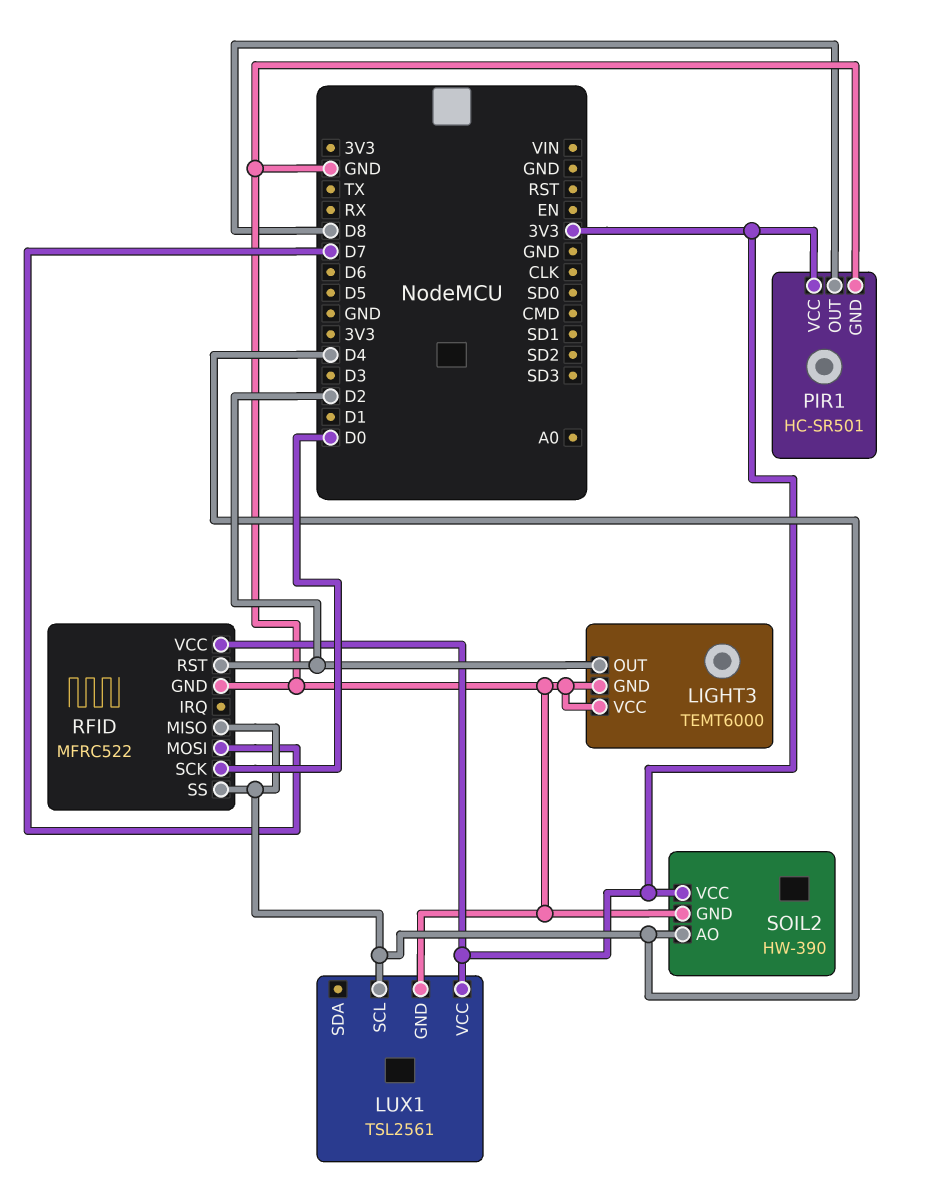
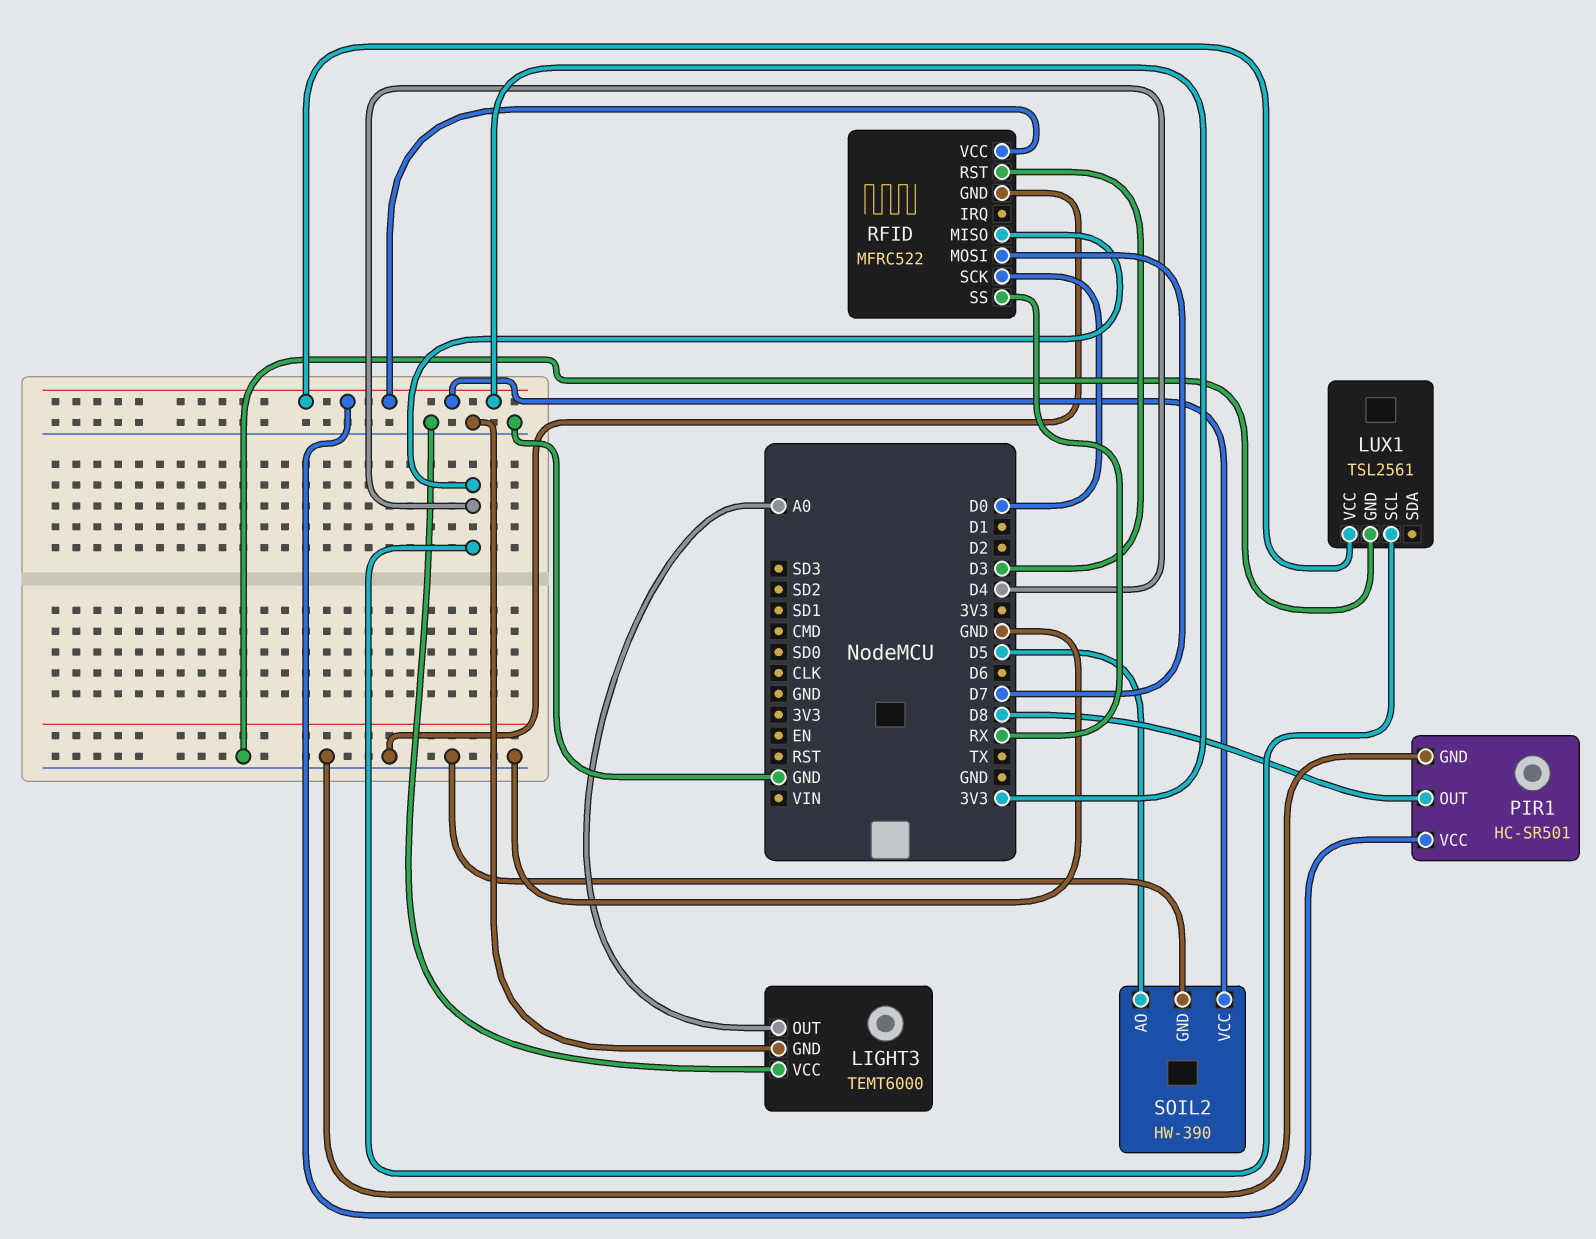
LIGHT3 pin OUT: D2 -> A0
RFID pin RST: D2 -> D3
RFID pin SS: D4 -> RX
SOIL2 pin AO: D4 -> D5

